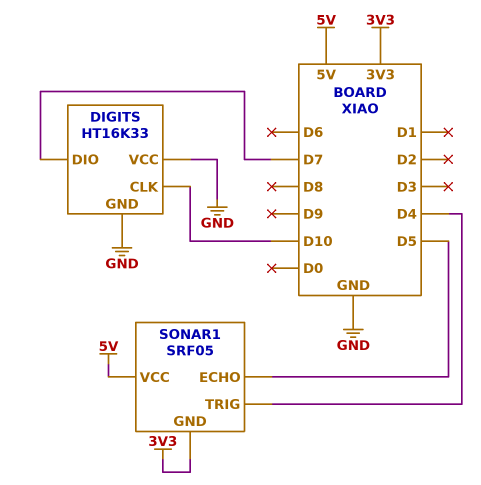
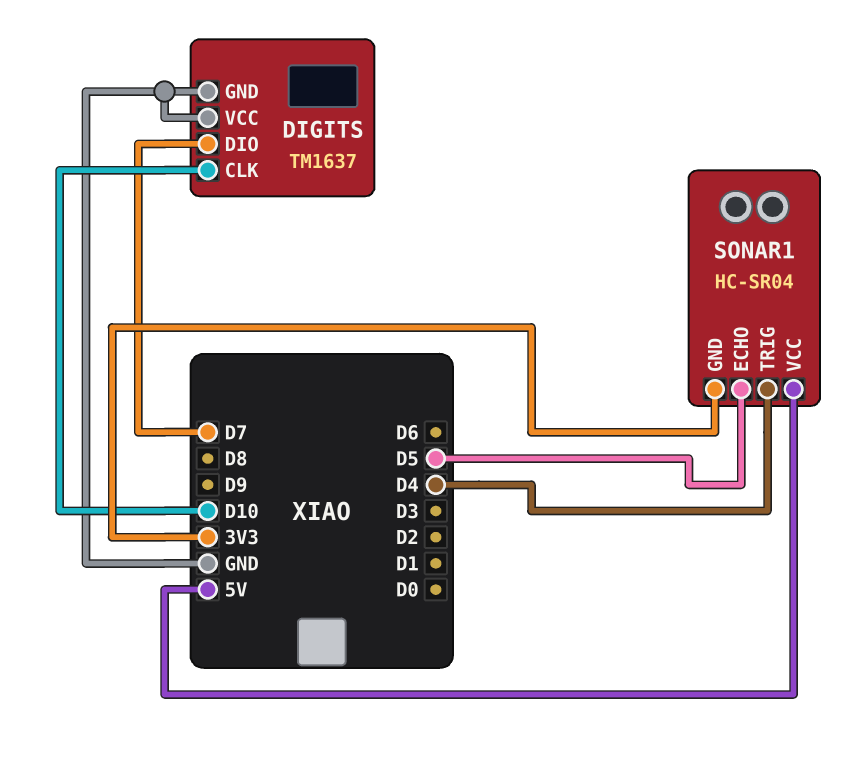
DIGITS: HT16K33 -> TM1637
SONAR1: SRF05 -> HC-SR04

